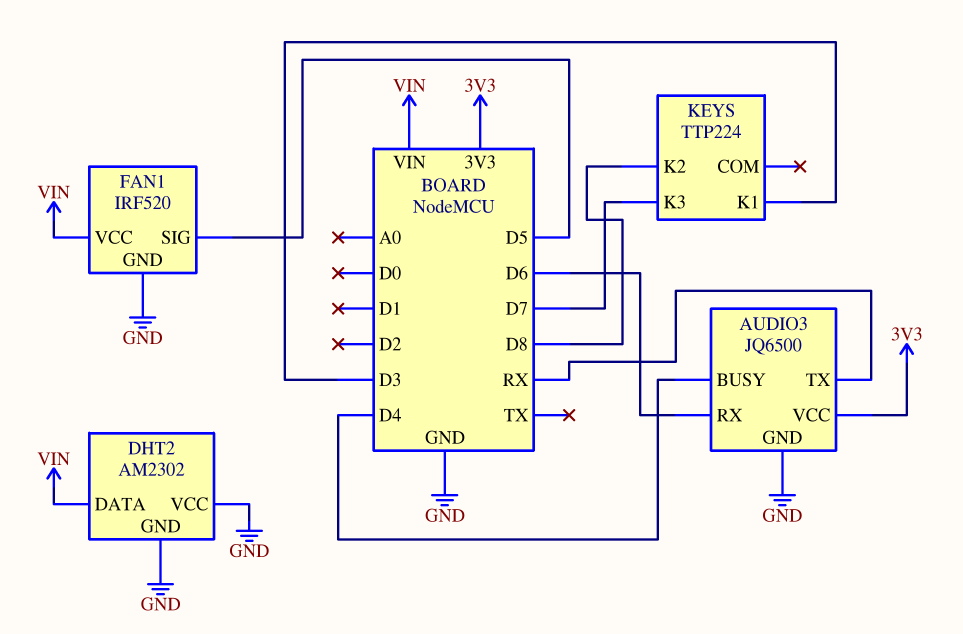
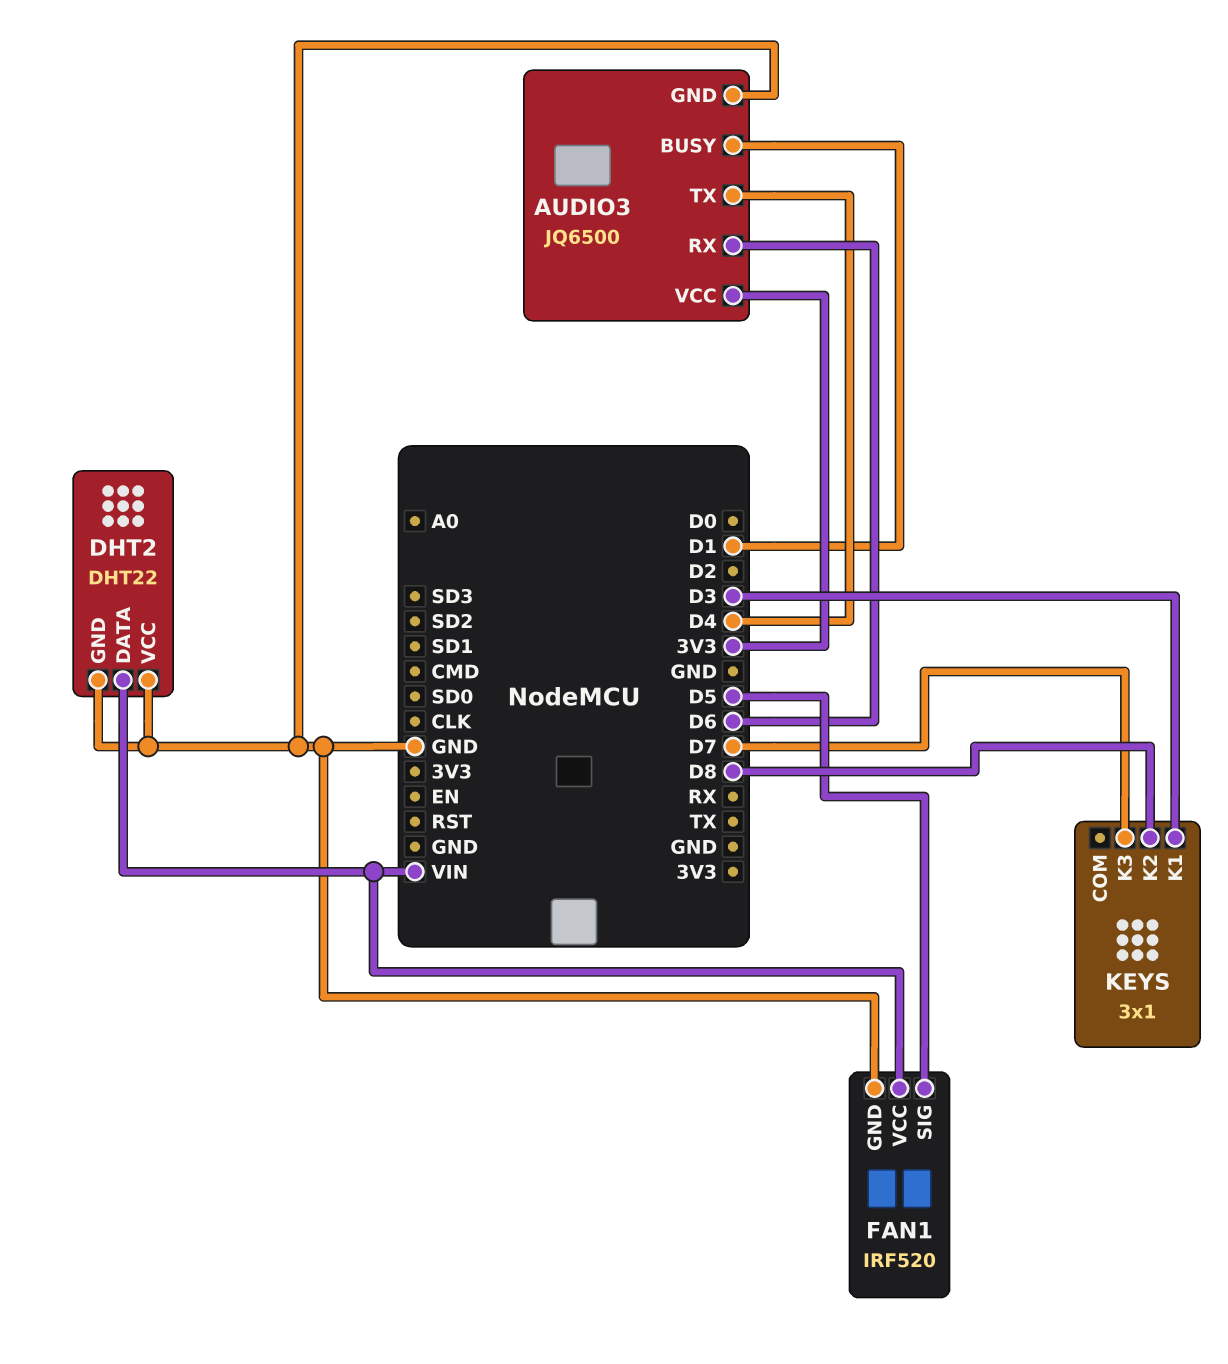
AUDIO3 pin BUSY: D4 -> D1
AUDIO3 pin TX: RX -> D4
DHT2: AM2302 -> DHT22
KEYS: TTP224 -> 3x1

